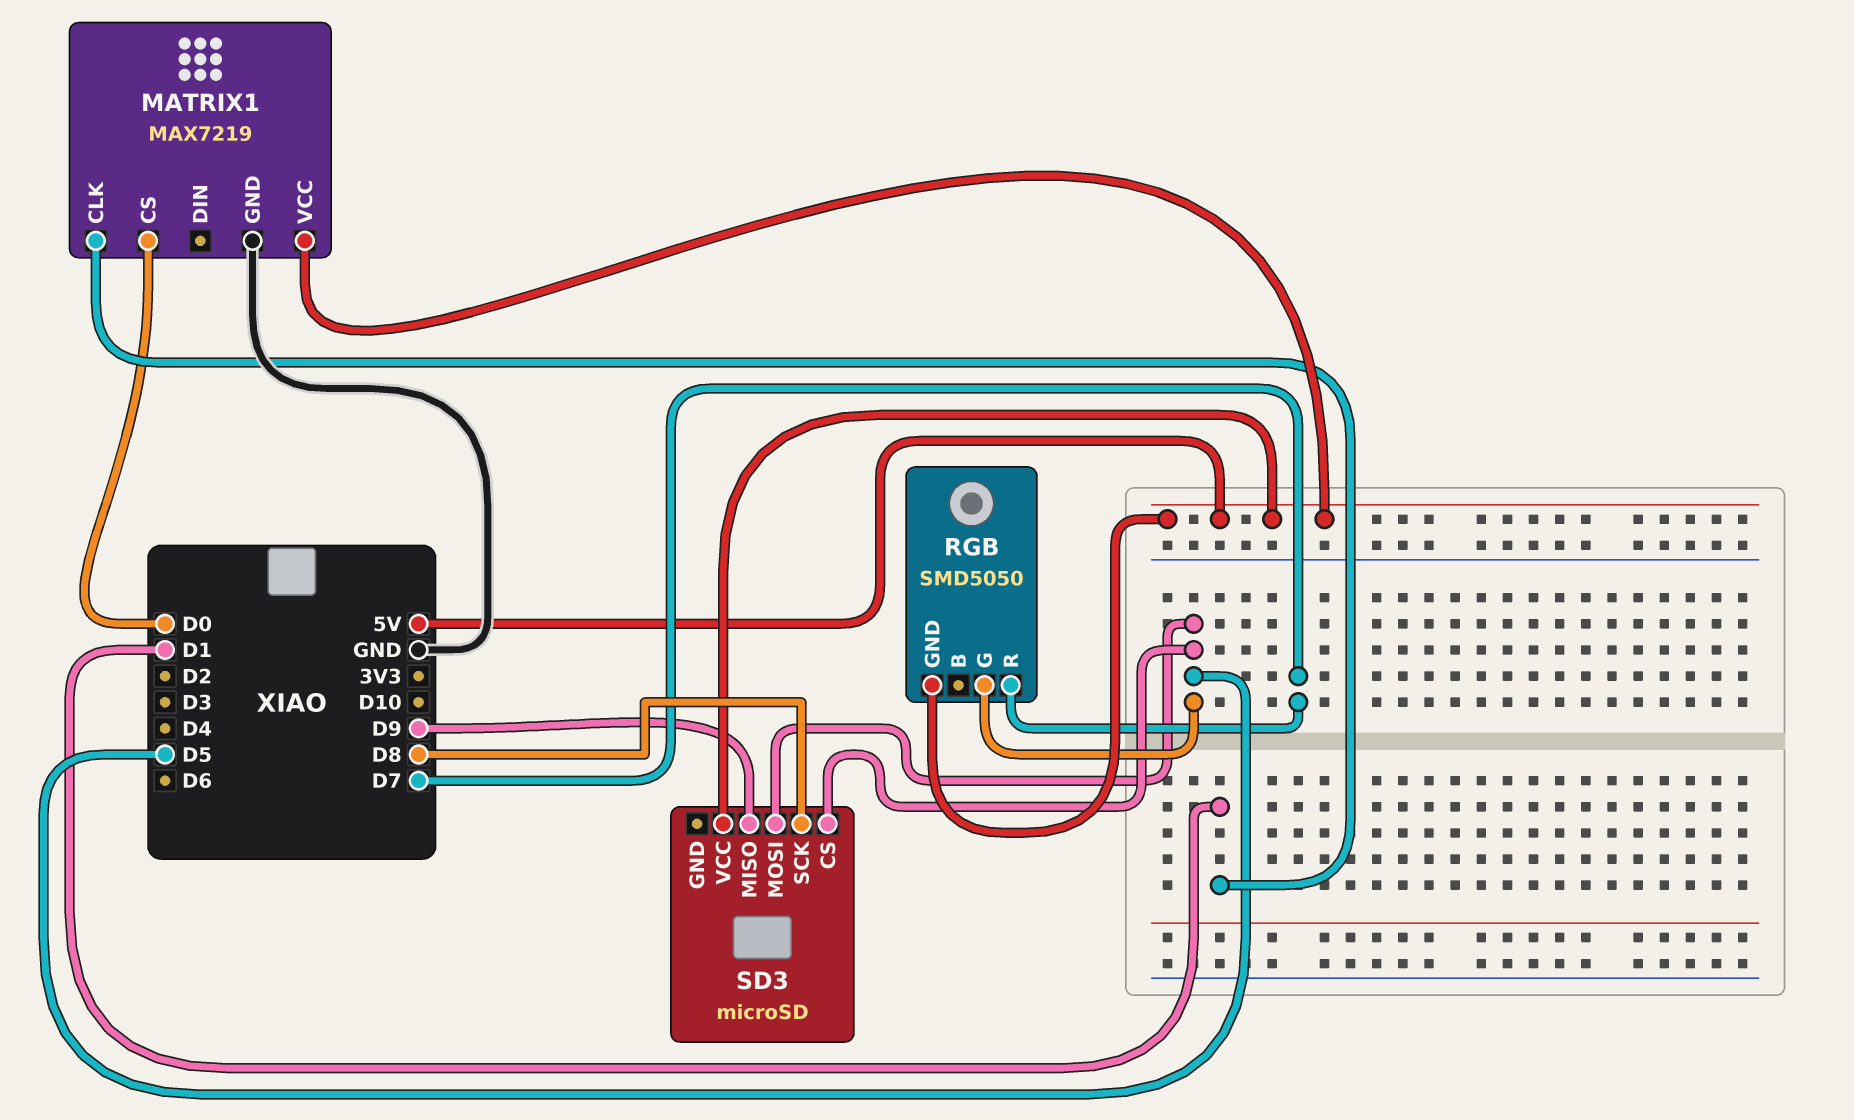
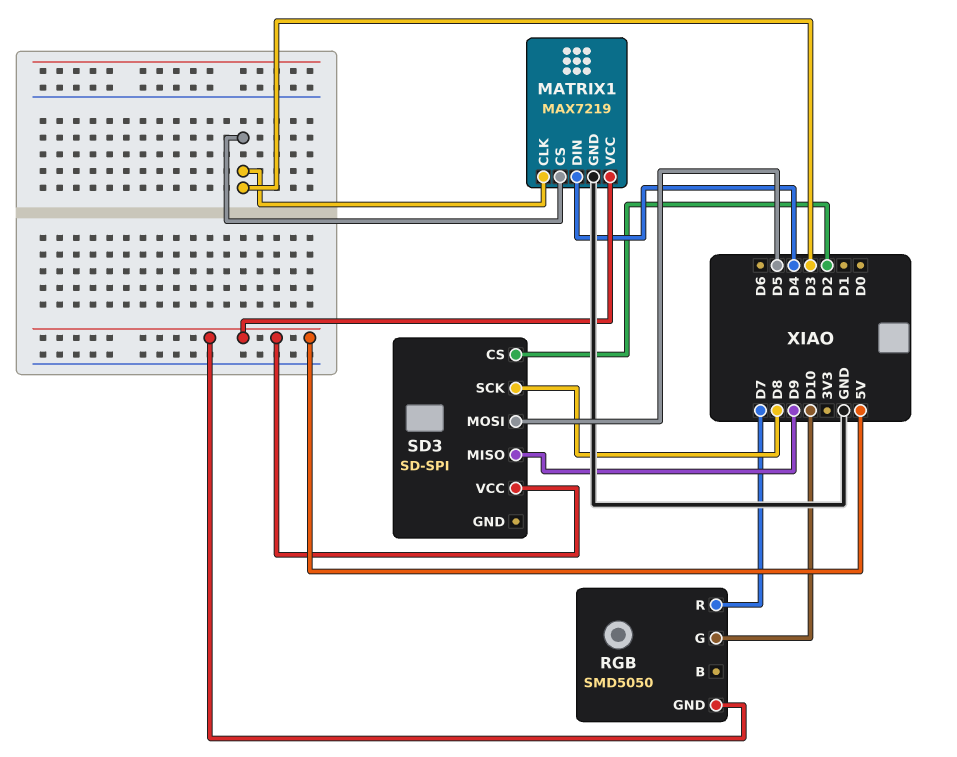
MATRIX1 pin CLK: D1 -> D3
MATRIX1 pin CS: D0 -> D3
MATRIX1 pin DIN: none -> D4
RGB pin G: D5 -> D10
SD3: microSD -> SD-SPI
SD3 pin CS: D5 -> D2

